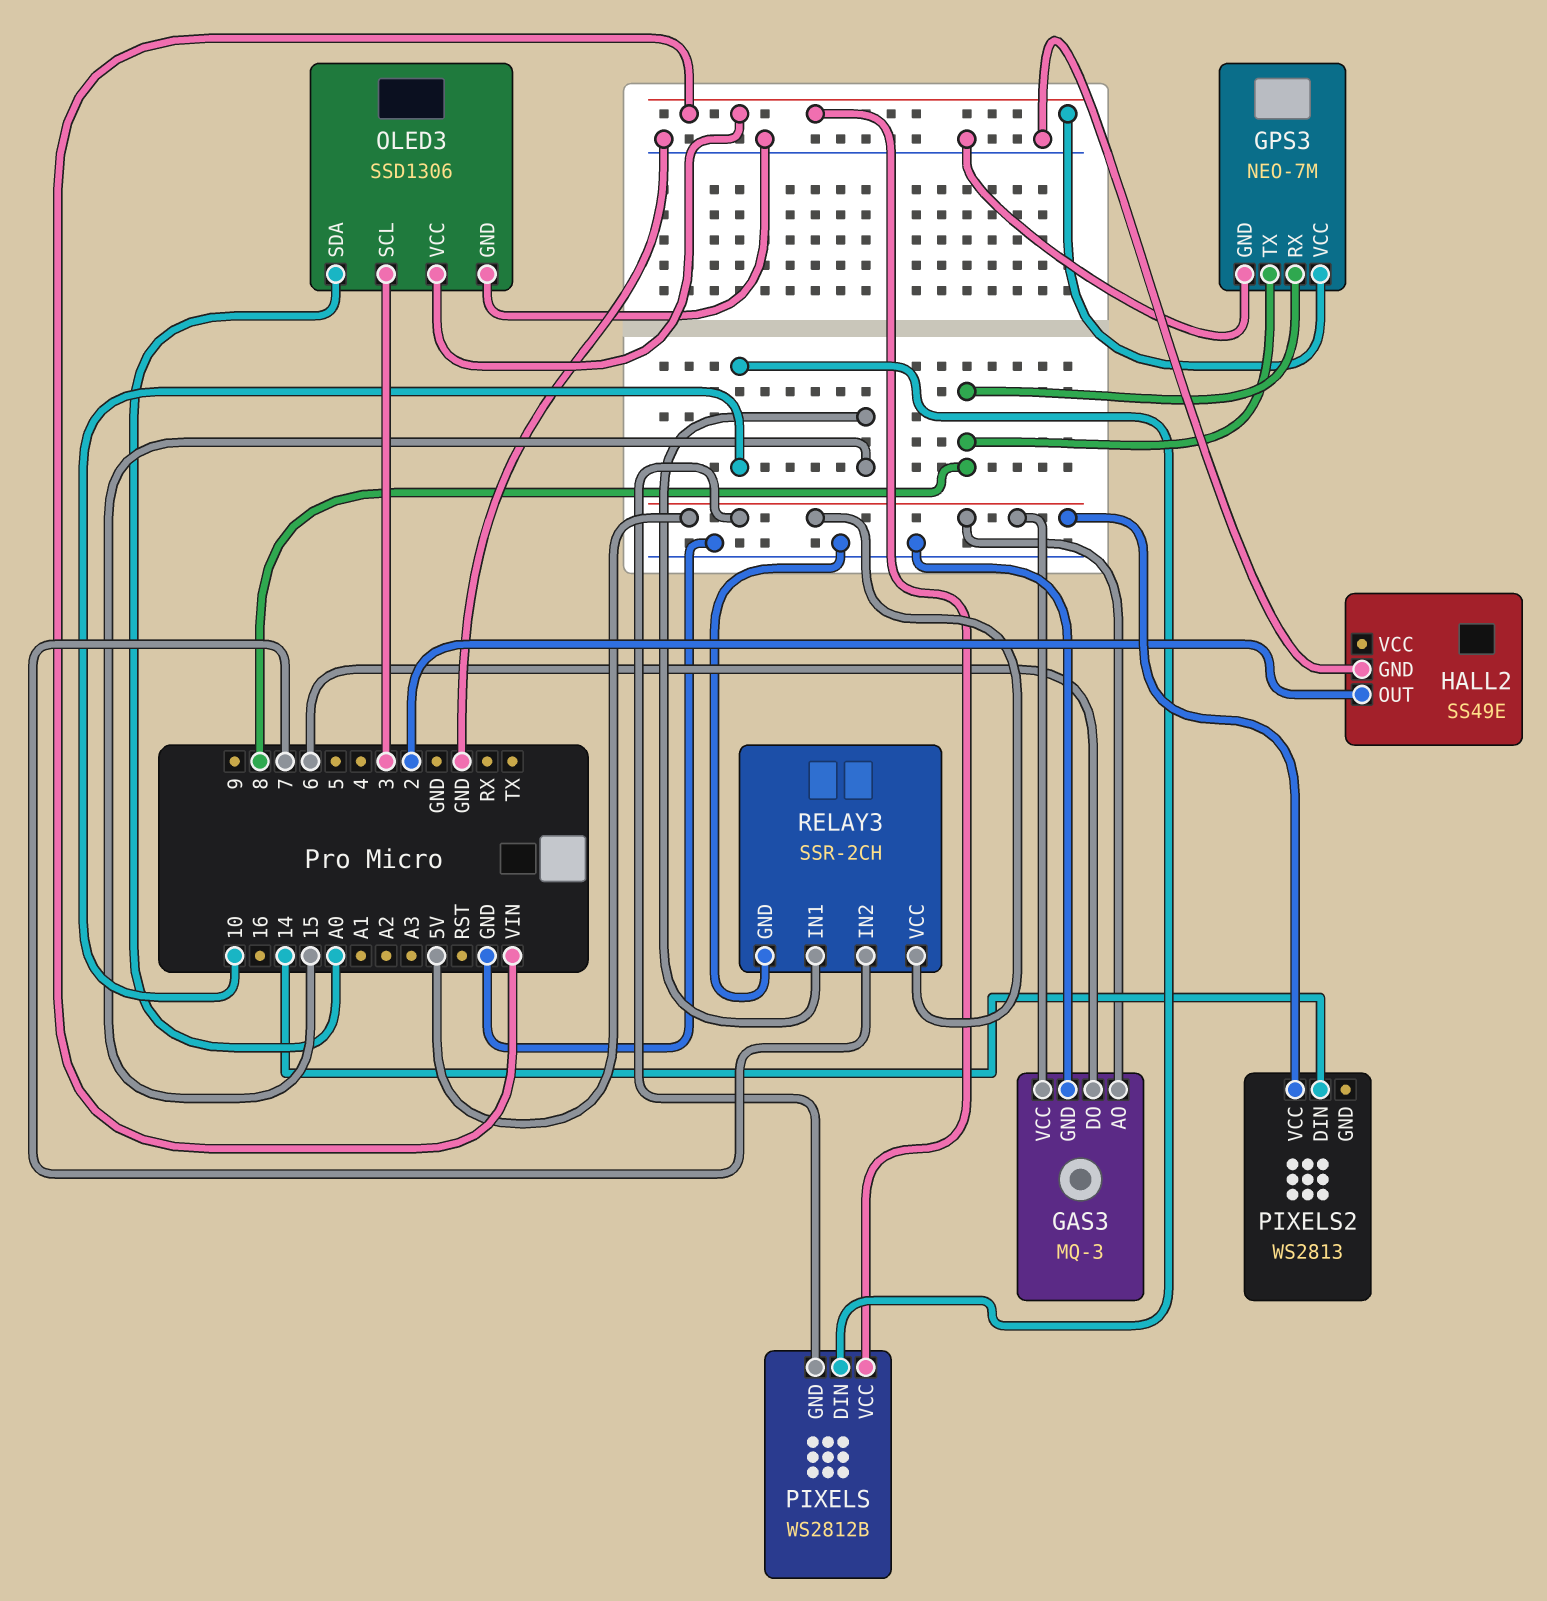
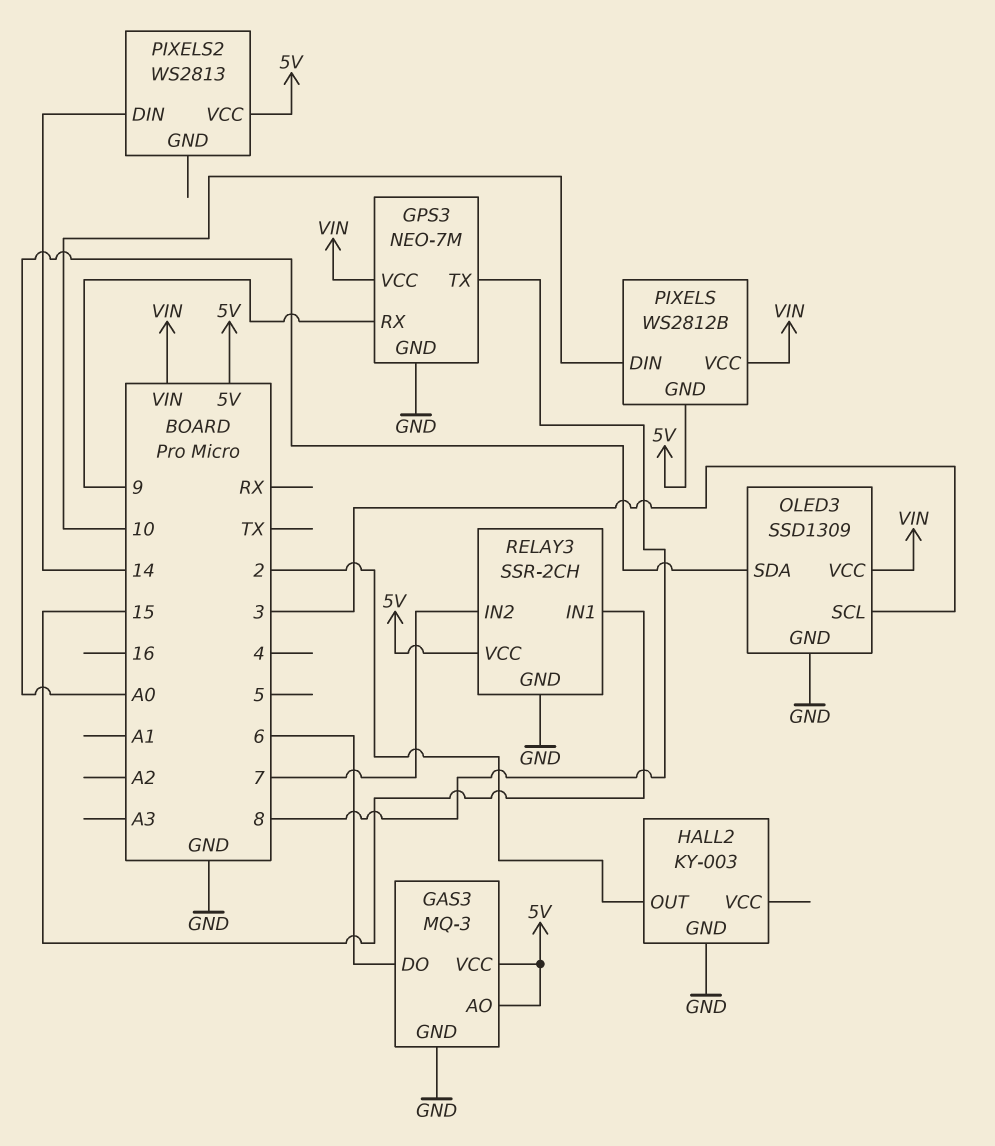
GPS3 pin RX: 8 -> 9
HALL2: SS49E -> KY-003
OLED3: SSD1306 -> SSD1309

